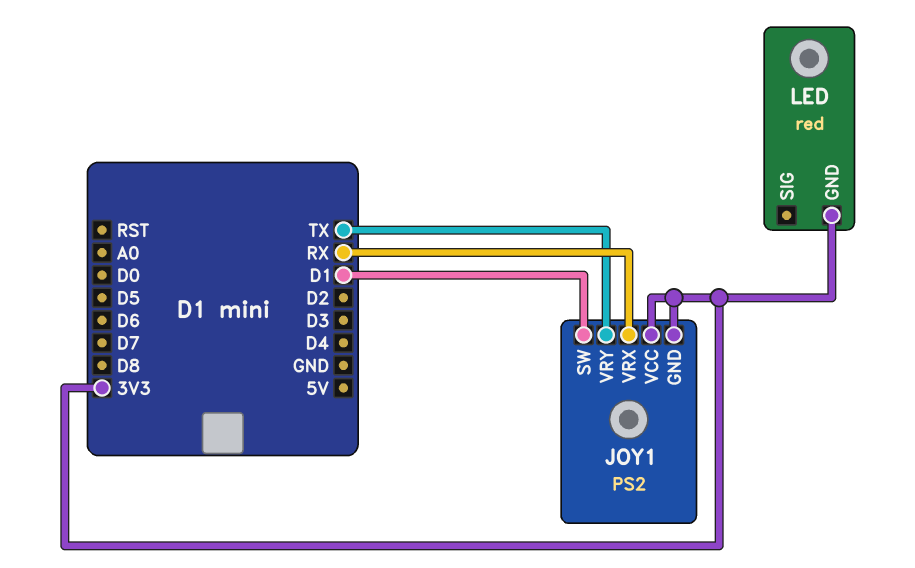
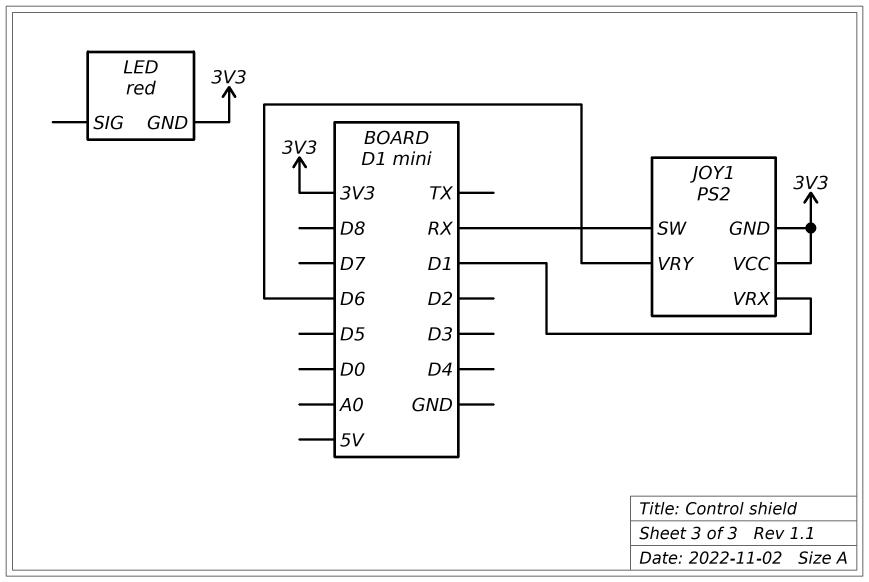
JOY1 pin SW: D1 -> RX
JOY1 pin VRX: RX -> D1
JOY1 pin VRY: TX -> D6

